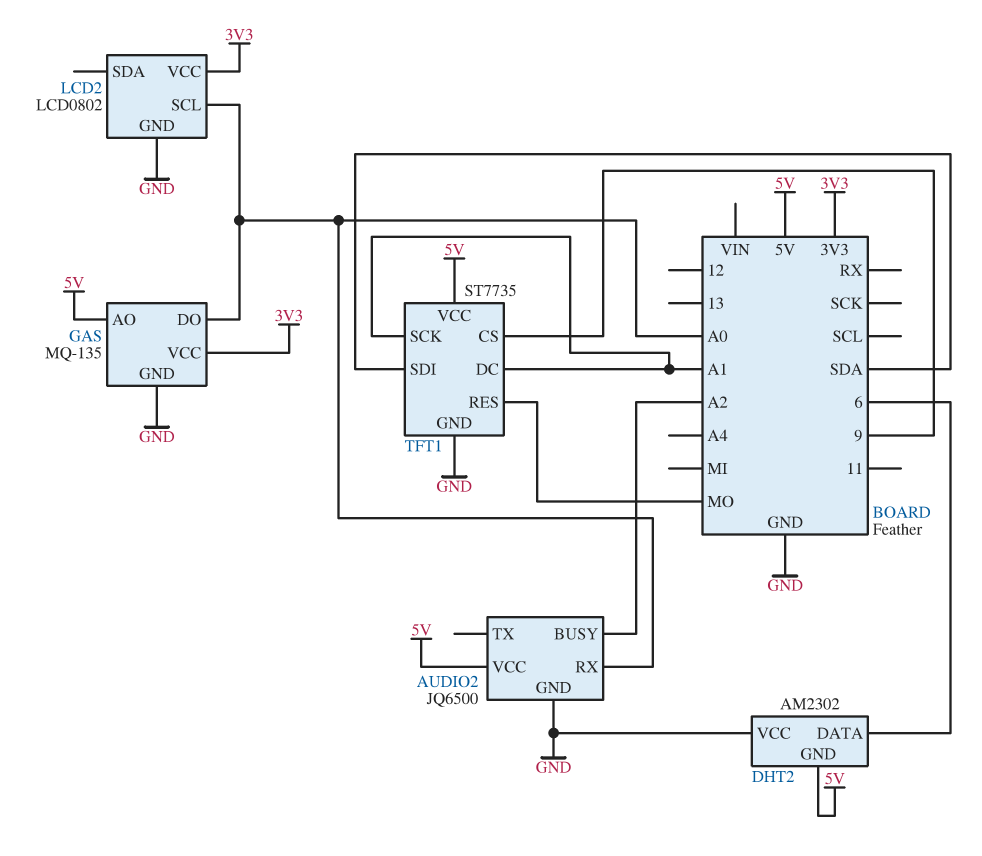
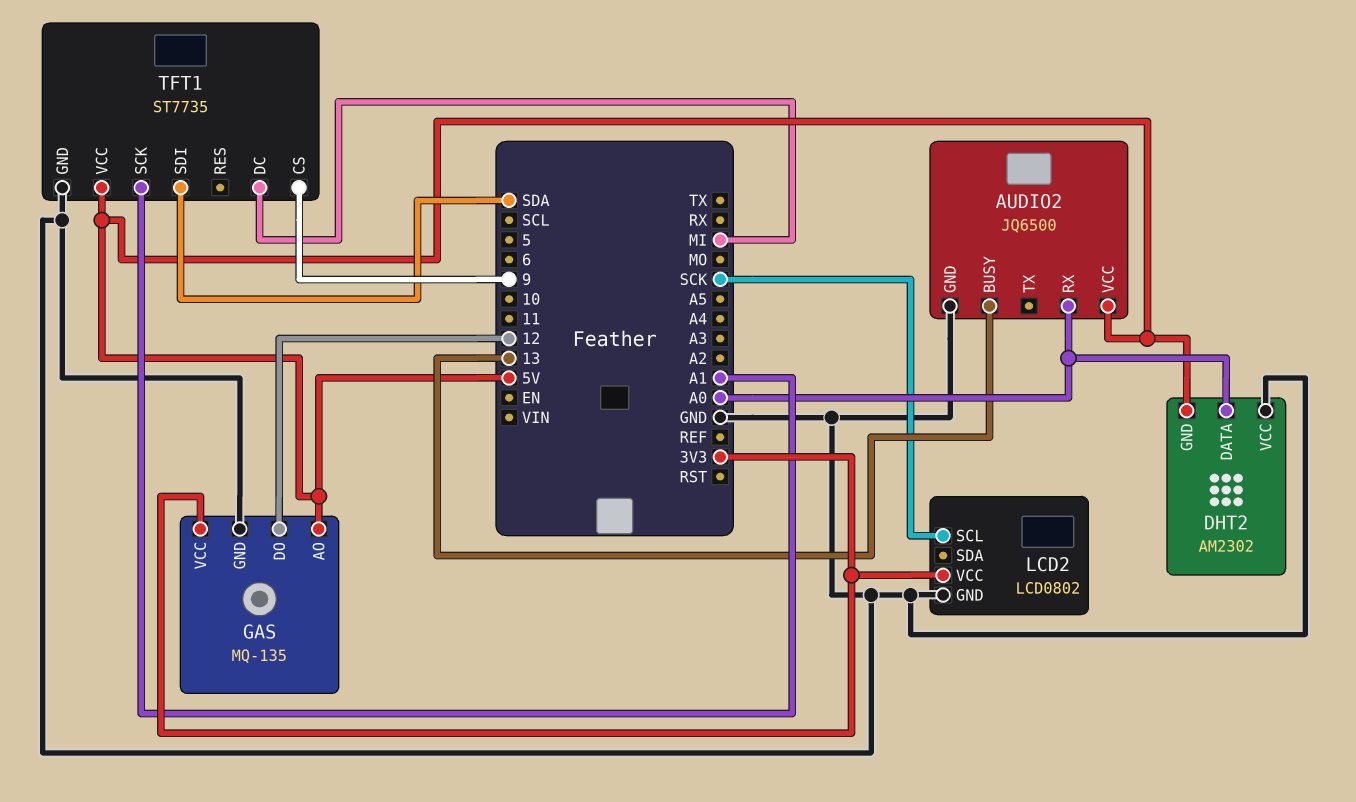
AUDIO2 pin BUSY: A2 -> 13
DHT2 pin DATA: 6 -> A0
GAS pin DO: A0 -> 12
LCD2 pin SCL: A0 -> SCK
TFT1 pin DC: A1 -> MI
TFT1 pin RES: MO -> none

